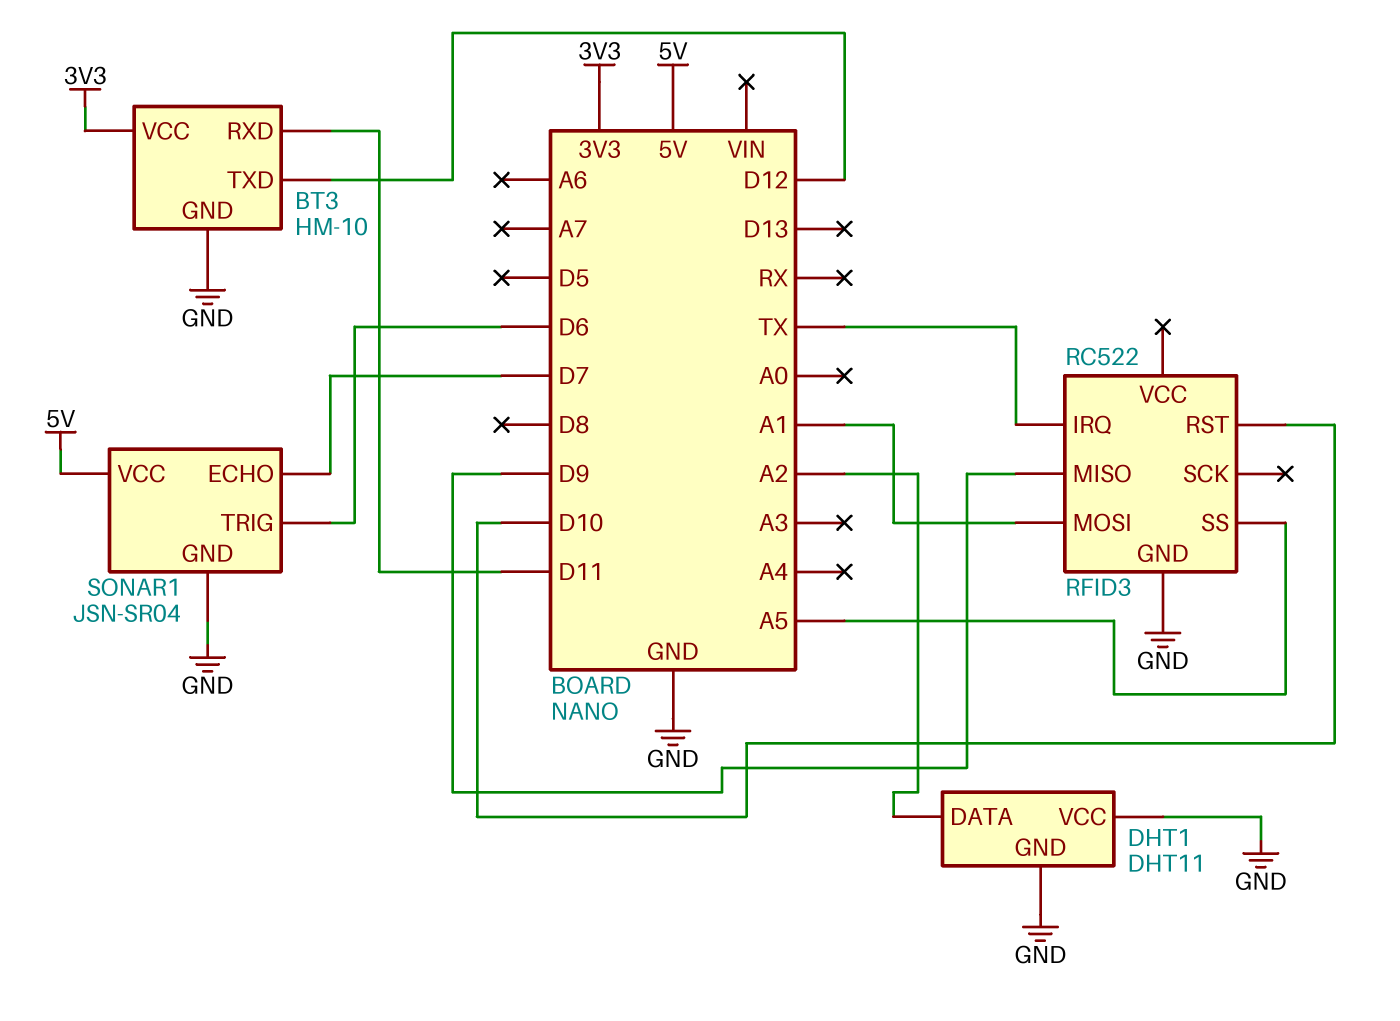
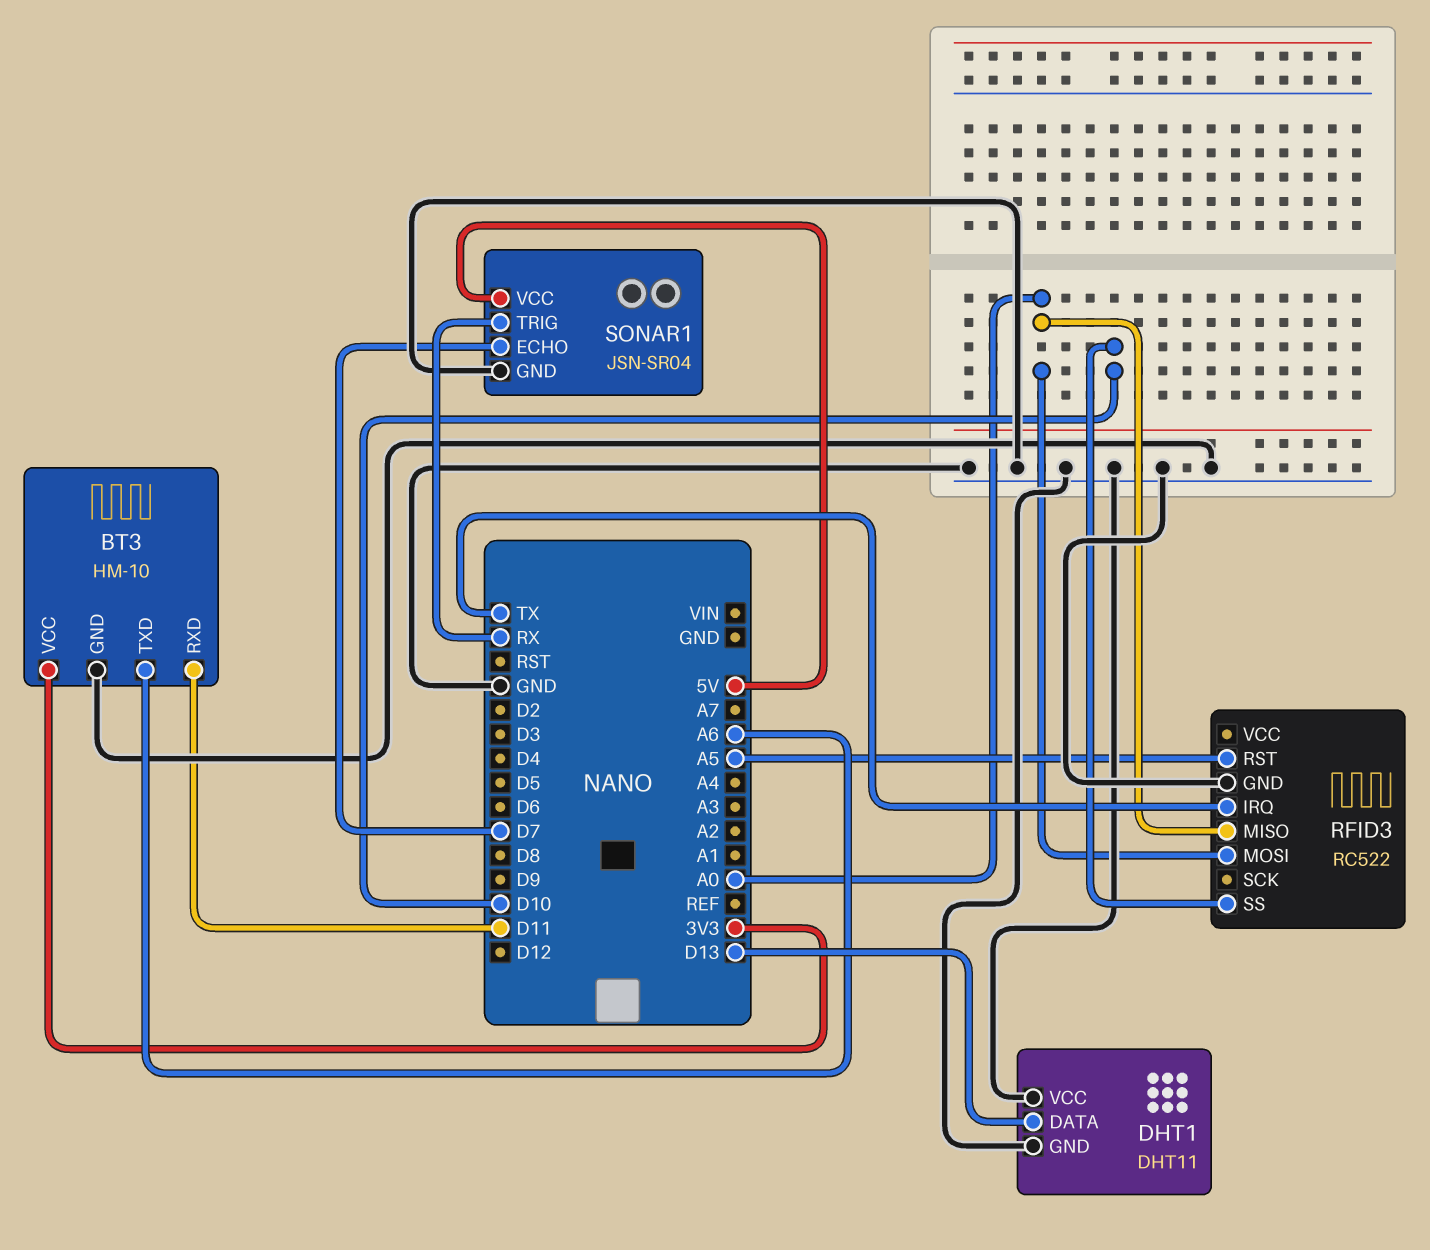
BT3 pin TXD: D12 -> A6
DHT1 pin DATA: A2 -> D13
RFID3 pin MISO: D9 -> A0
RFID3 pin MOSI: A1 -> A0
RFID3 pin RST: D10 -> A5
RFID3 pin SS: A5 -> D10
SONAR1 pin TRIG: D6 -> RX

